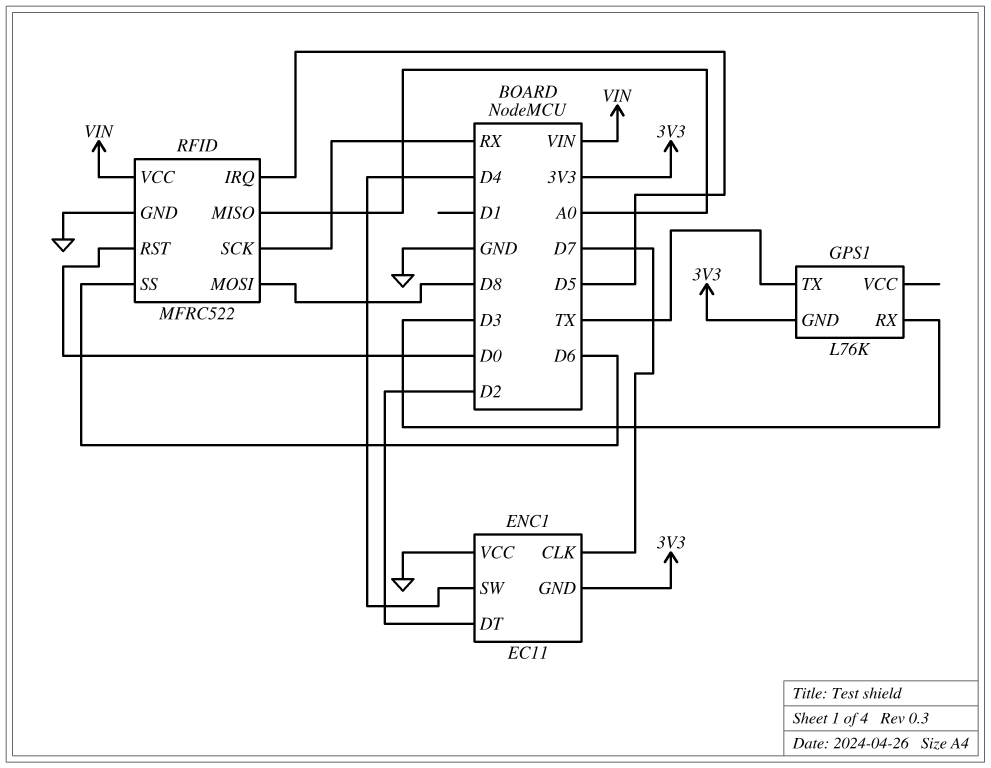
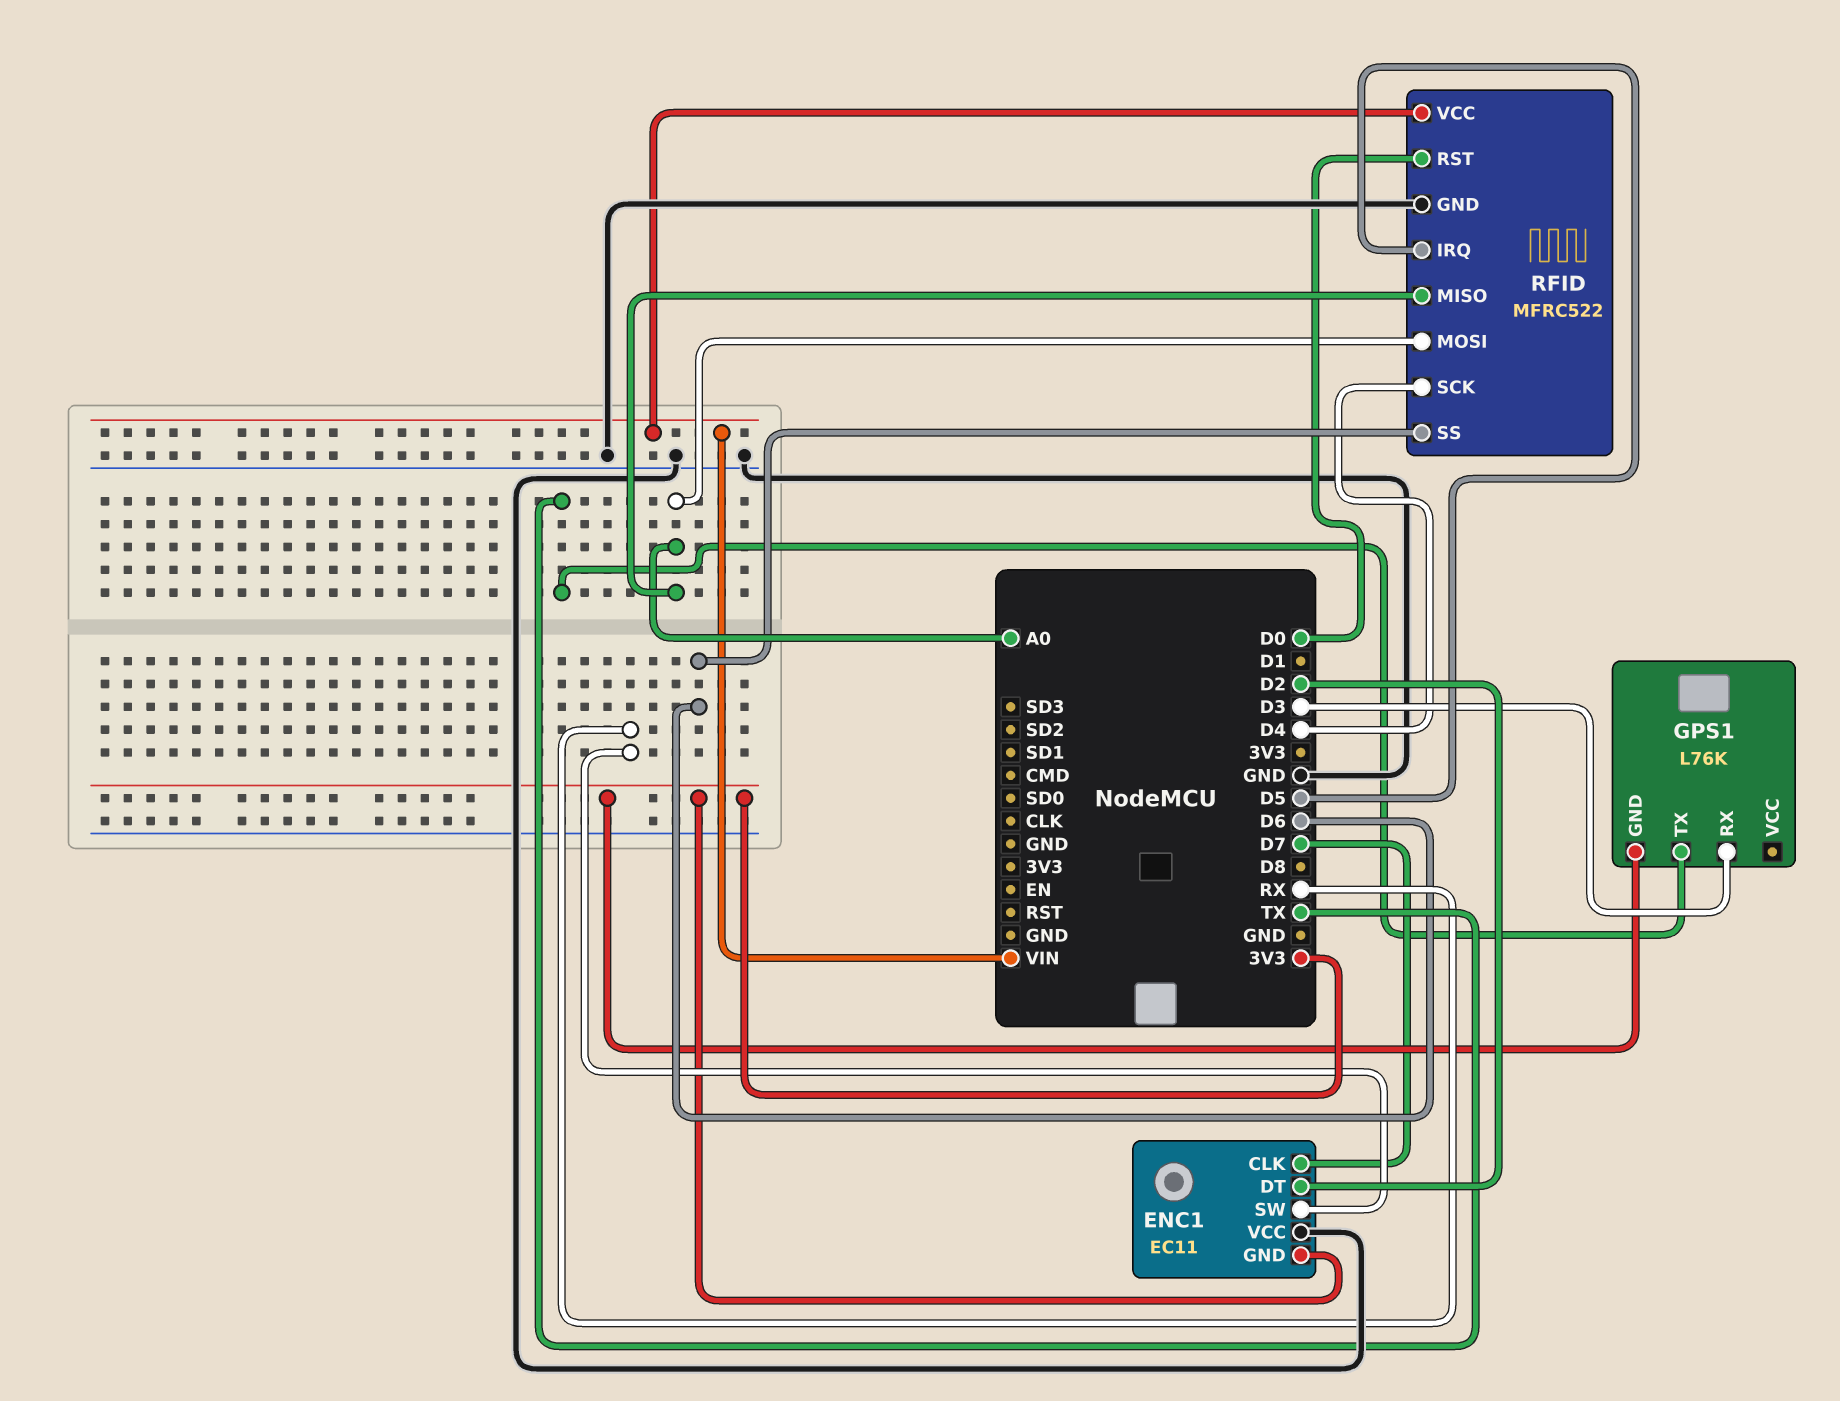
ENC1 pin SW: D4 -> RX
RFID pin MOSI: D8 -> A0
RFID pin SCK: RX -> D4

